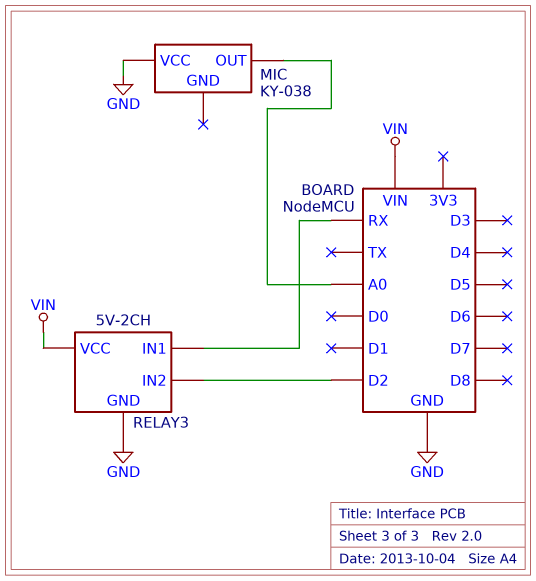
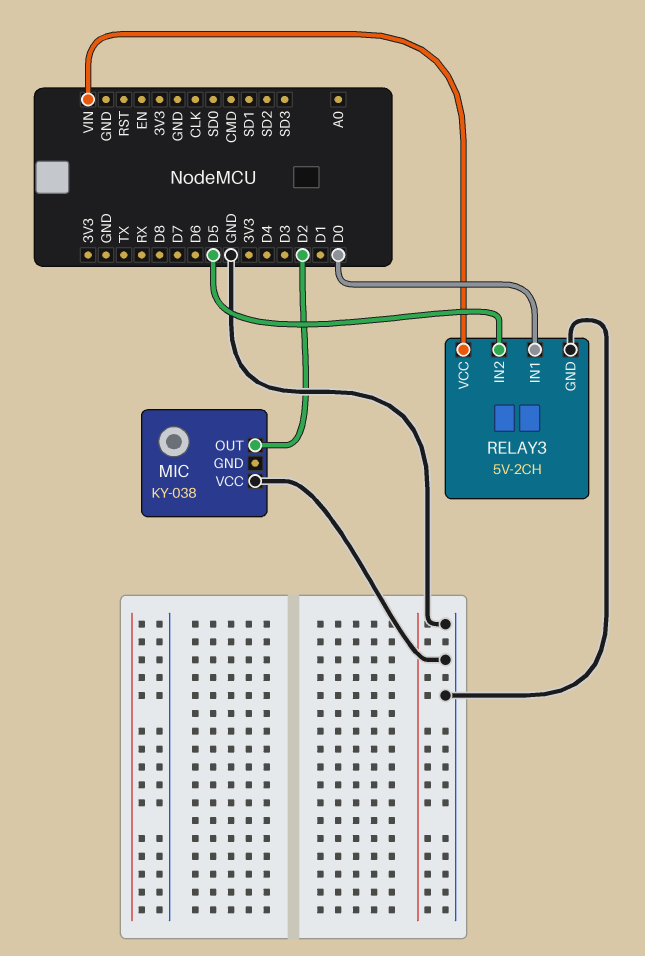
MIC pin OUT: A0 -> D2
RELAY3 pin IN1: RX -> D0
RELAY3 pin IN2: D2 -> D5

